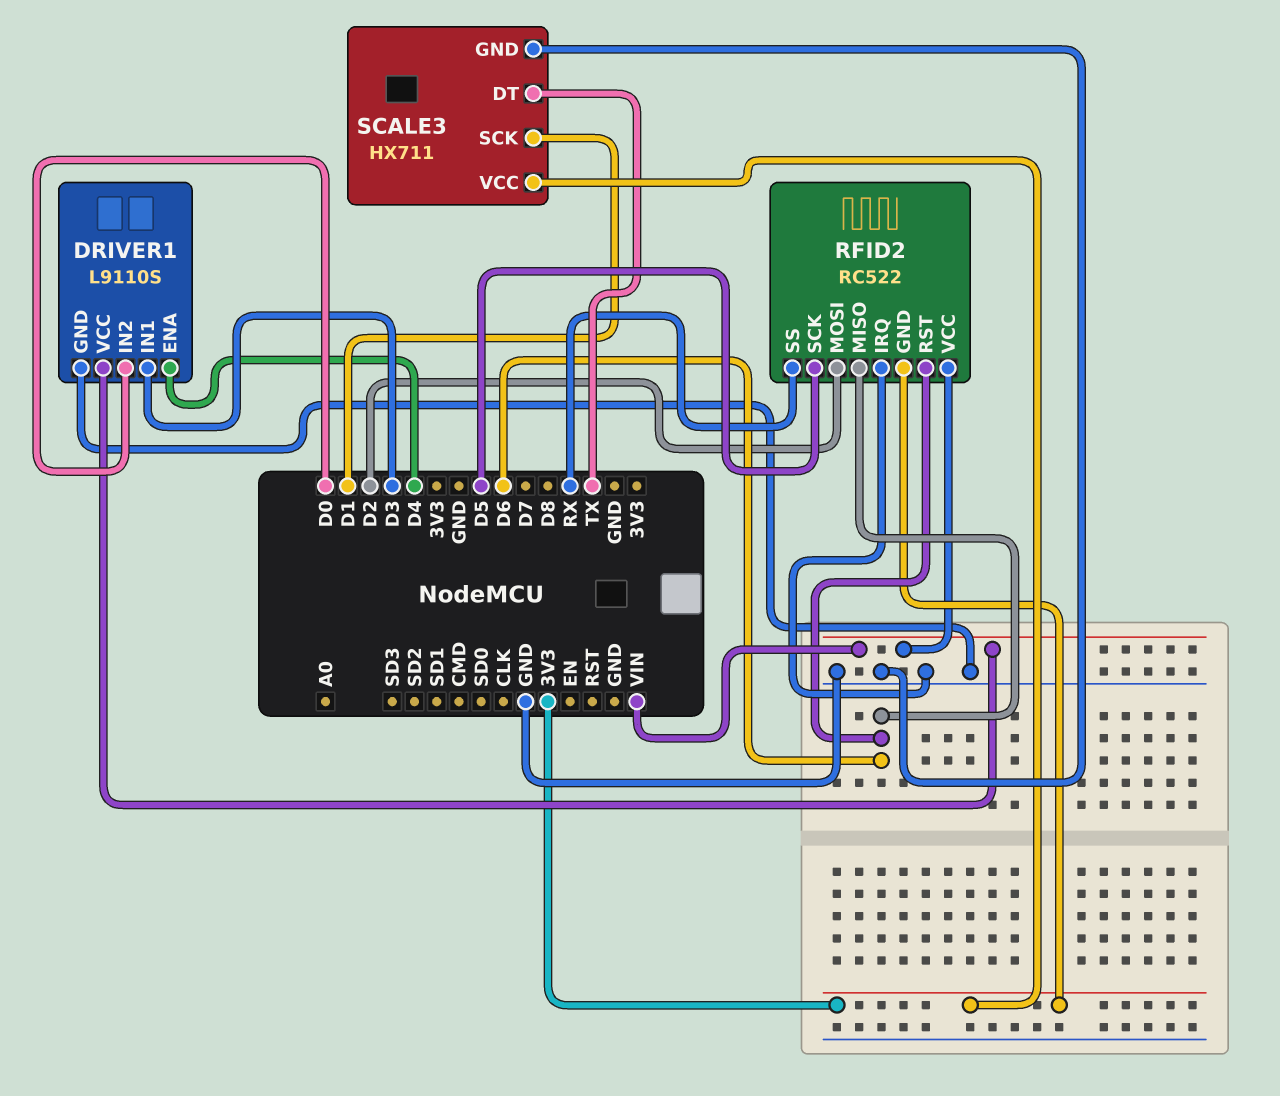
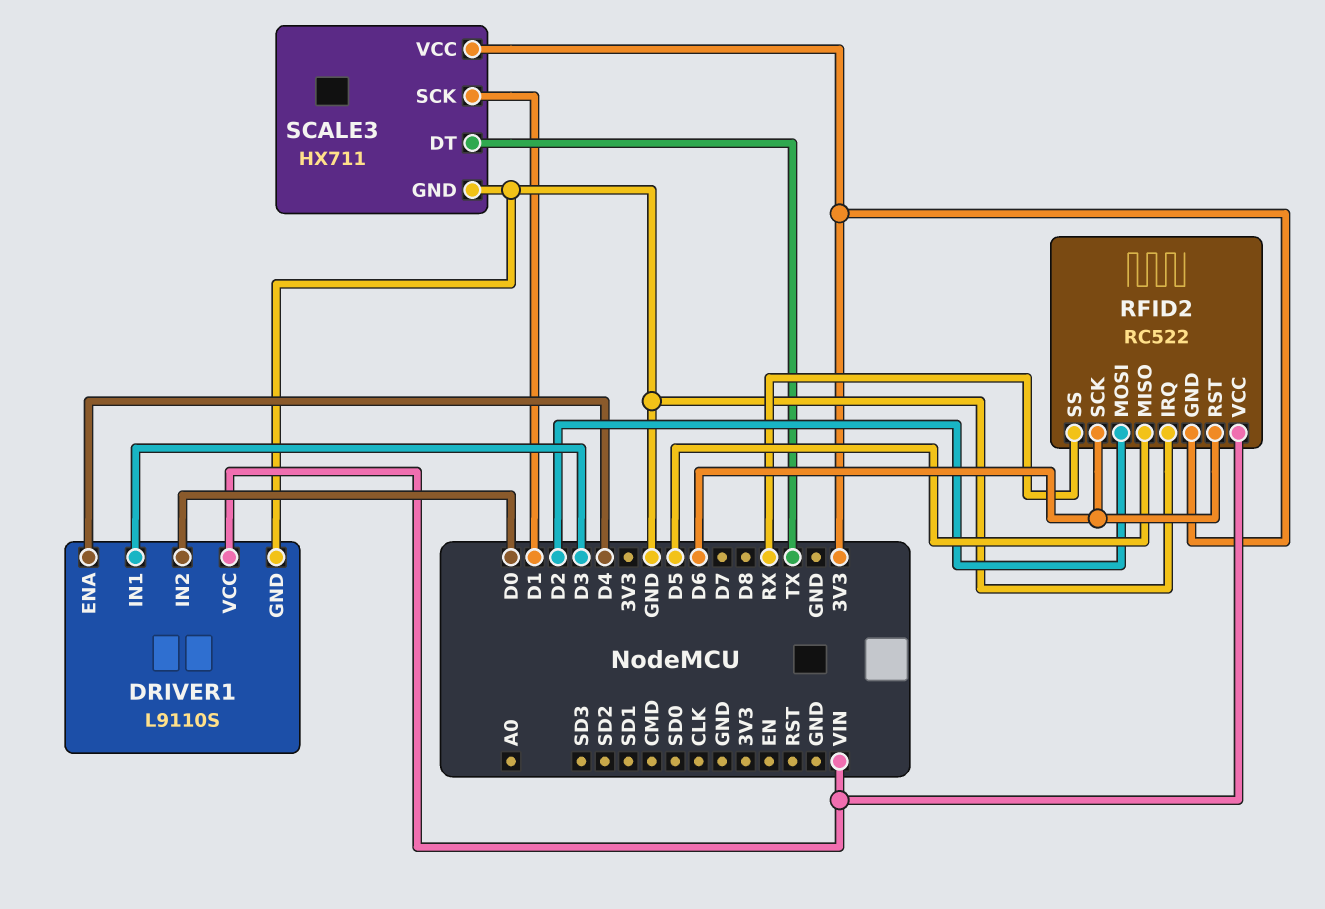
RFID2 pin MISO: D6 -> D5
RFID2 pin SCK: D5 -> D6

